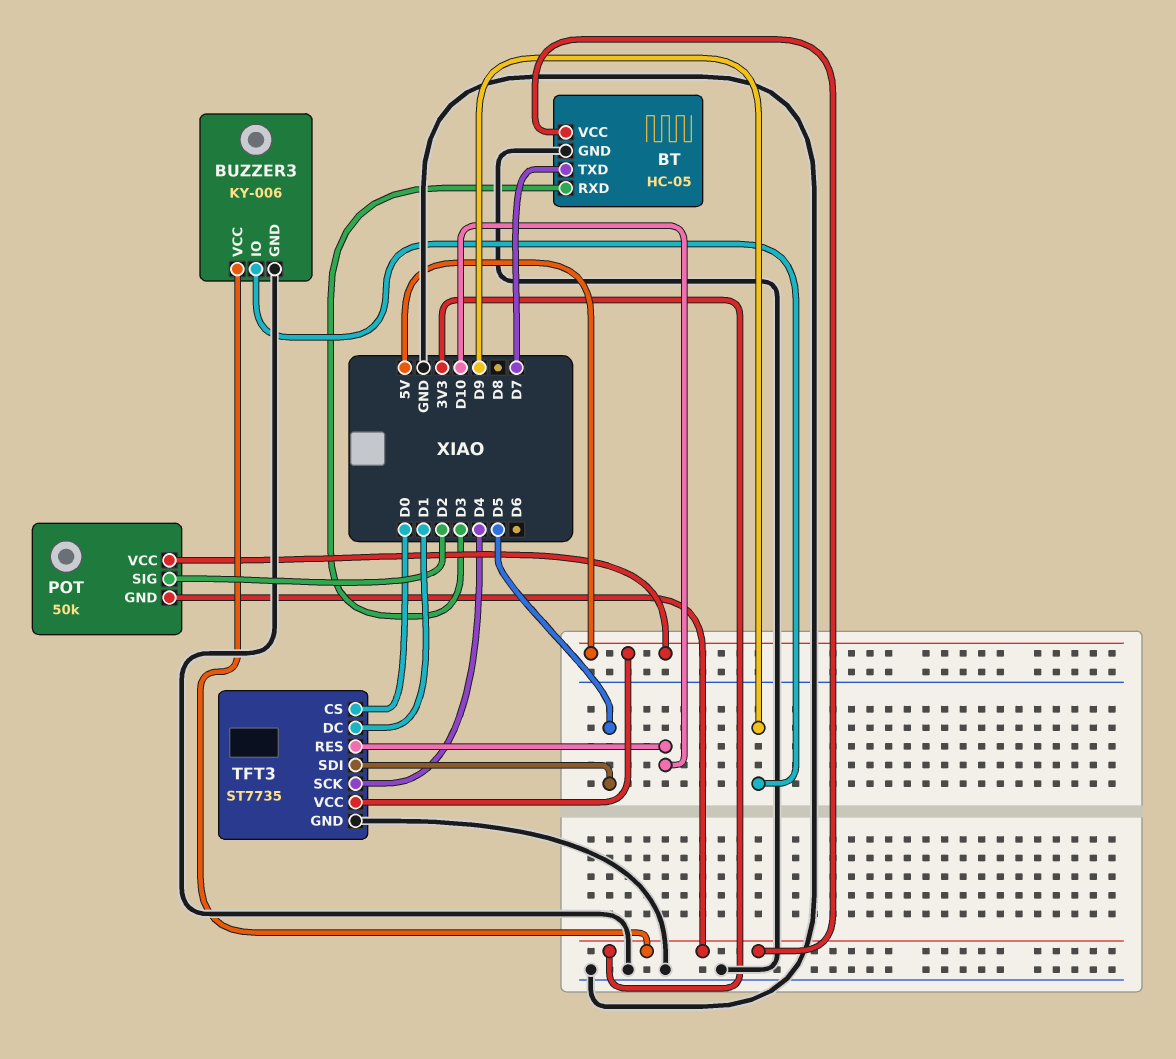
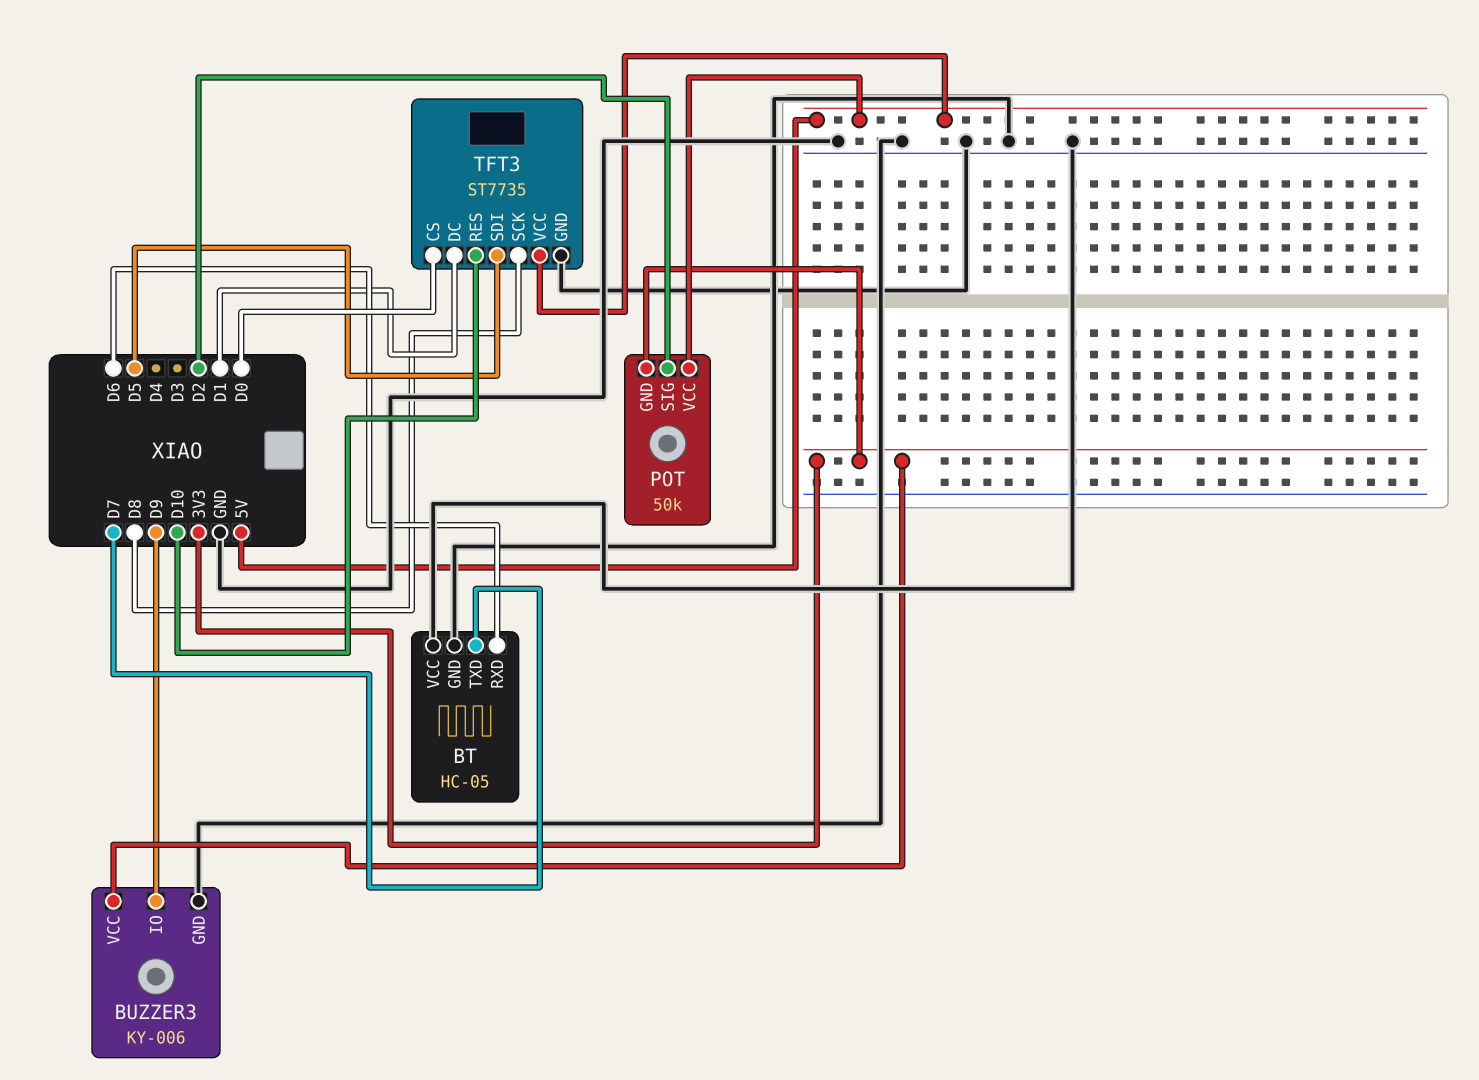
BT pin RXD: D3 -> D6
BT pin VCC: 3V3 -> GND
TFT3 pin SCK: D4 -> D8

